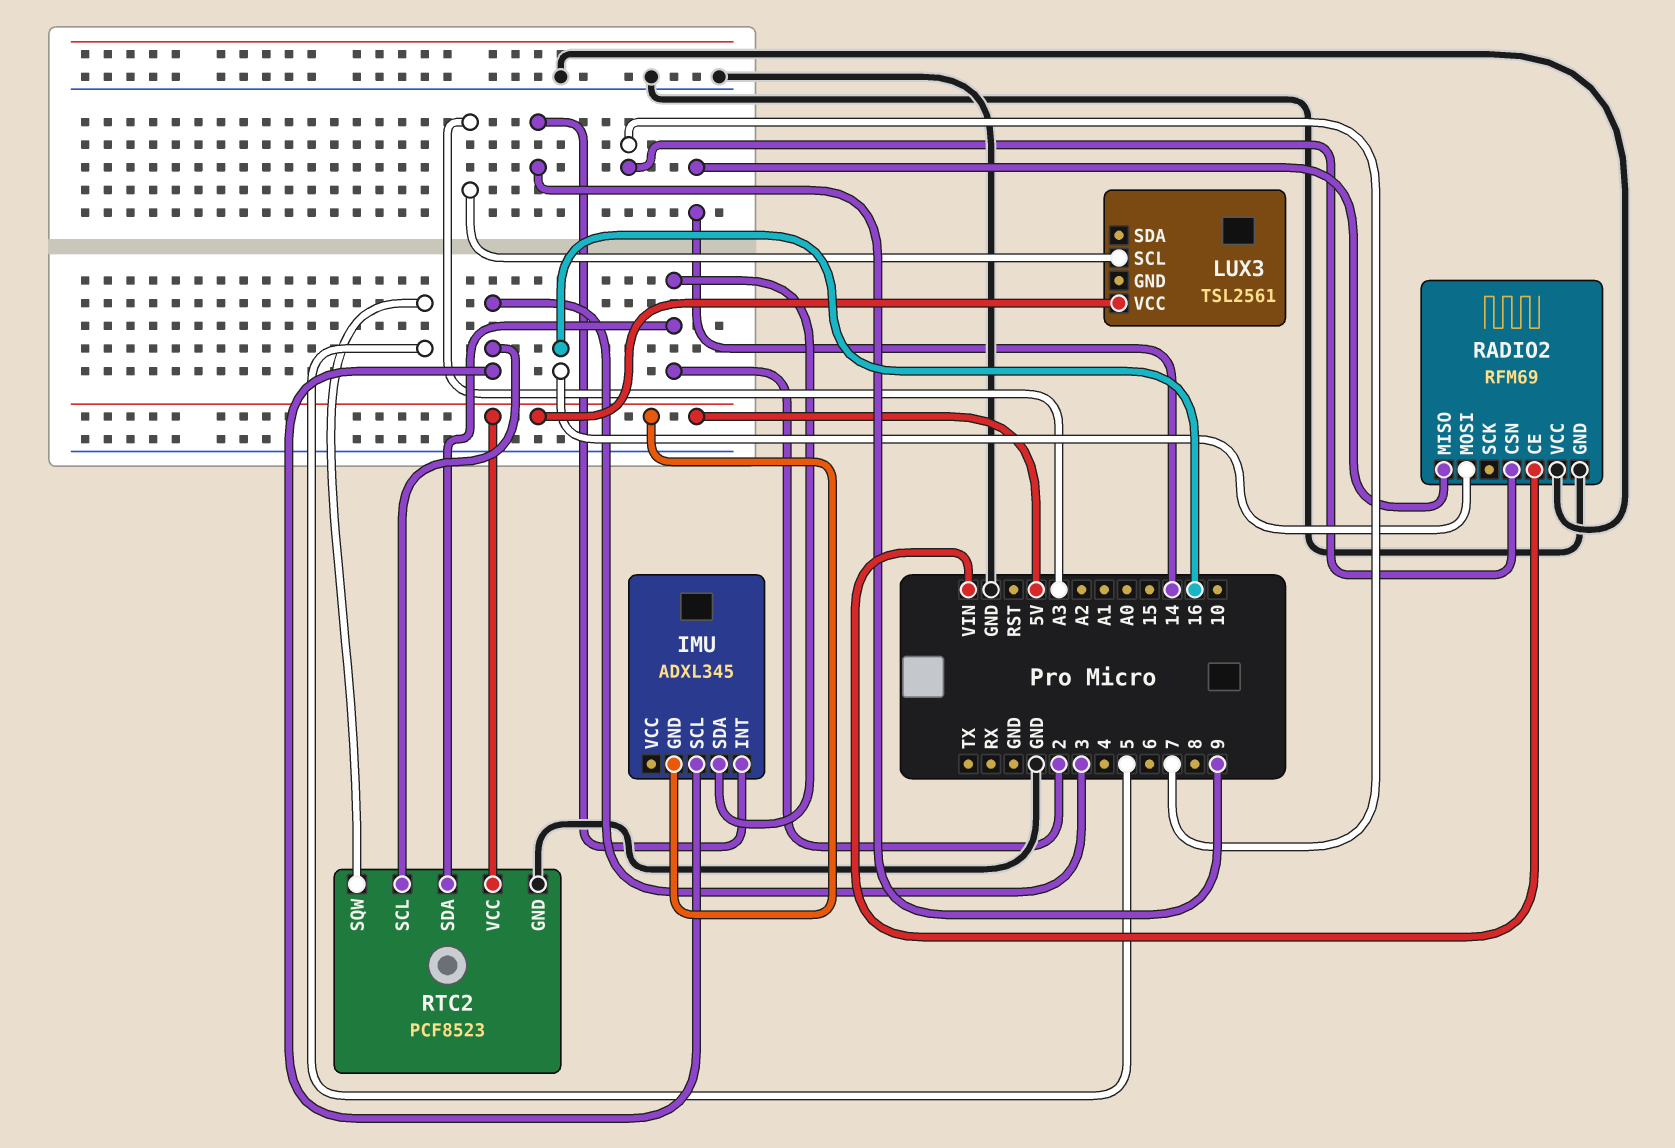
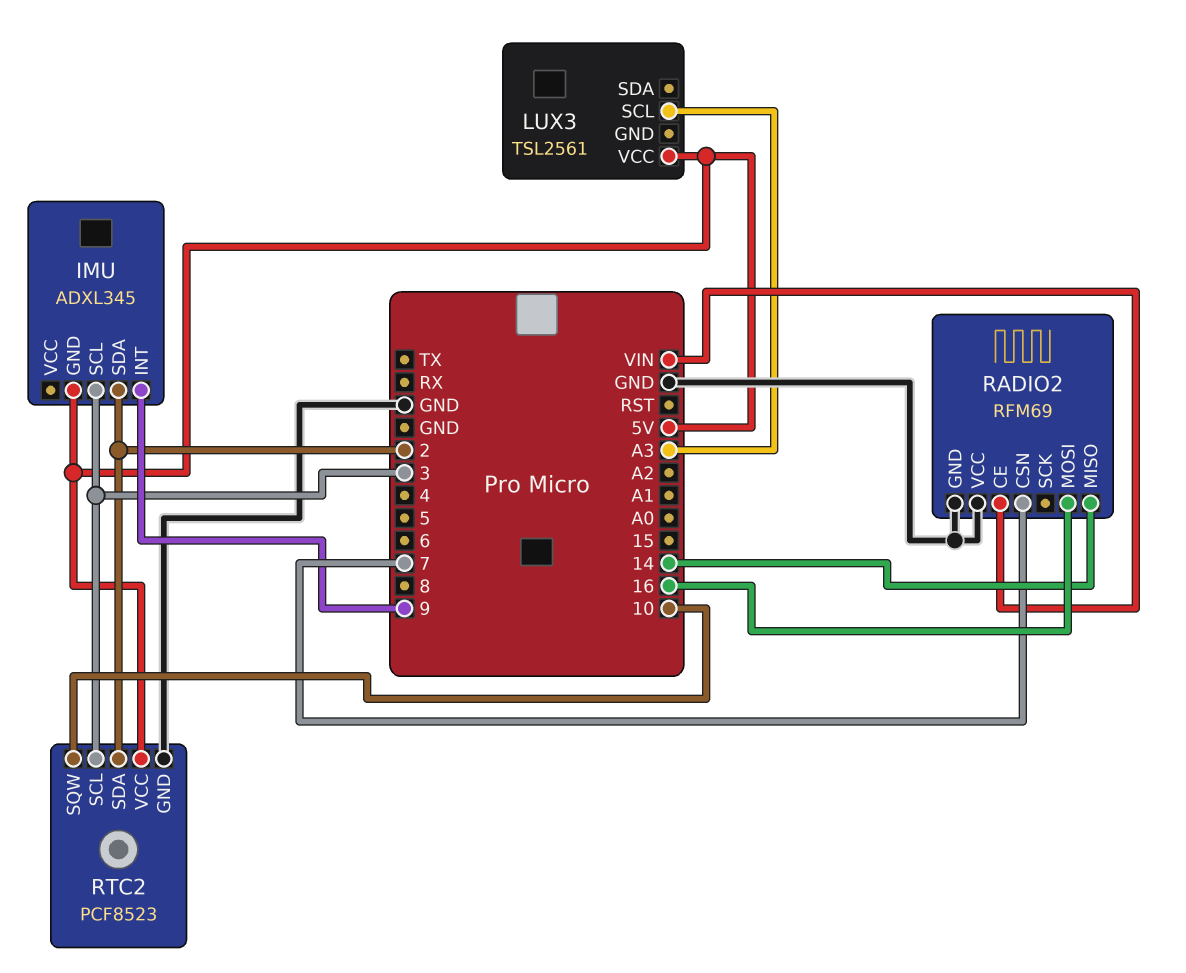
RTC2 pin SQW: 5 -> 10

